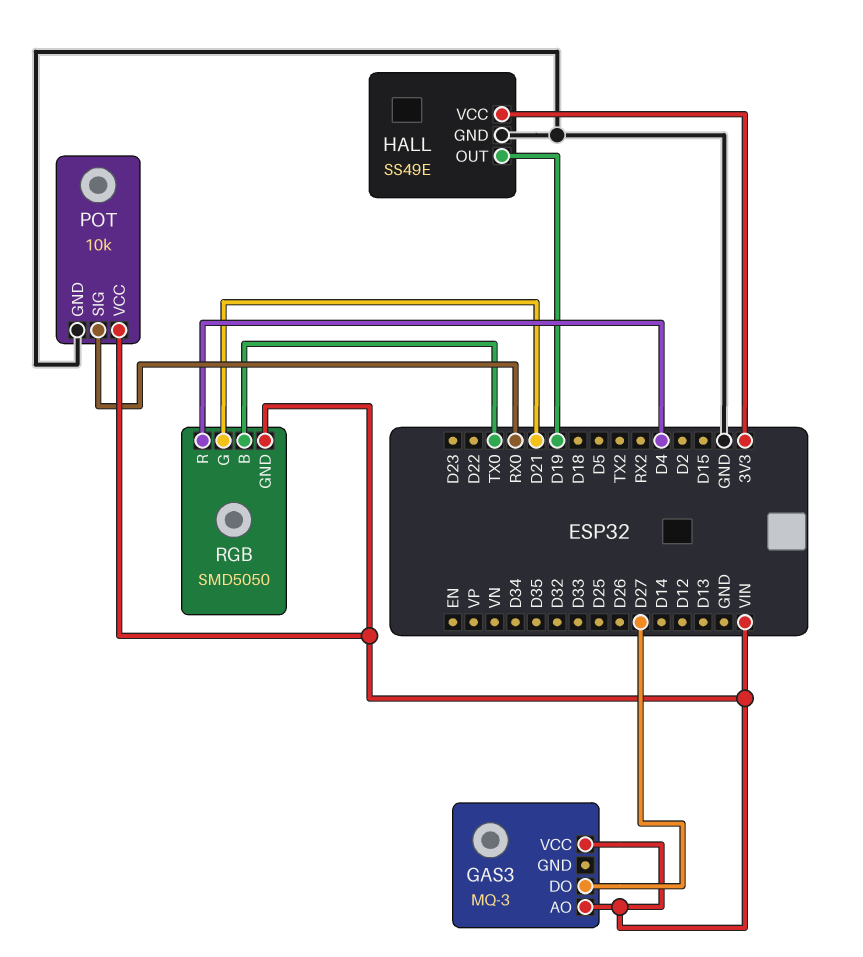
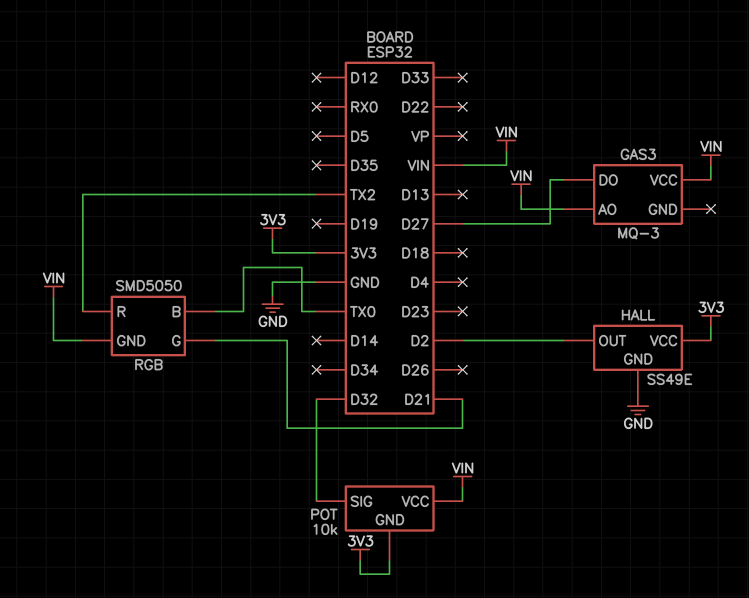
HALL pin OUT: D19 -> D2
POT pin GND: GND -> 3V3
POT pin SIG: RX0 -> D32
RGB pin R: D4 -> TX2

